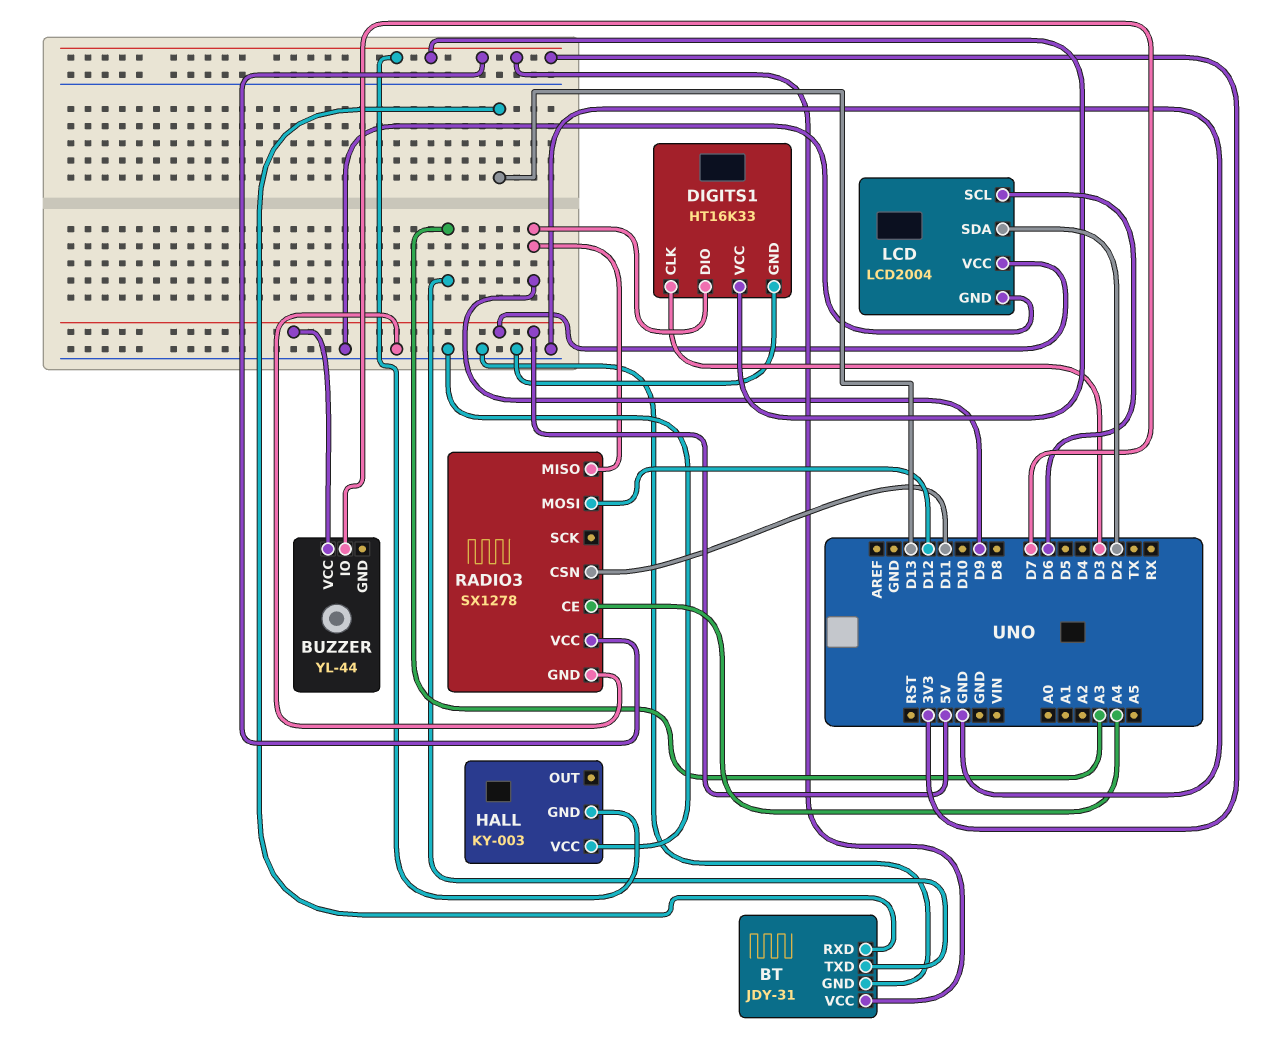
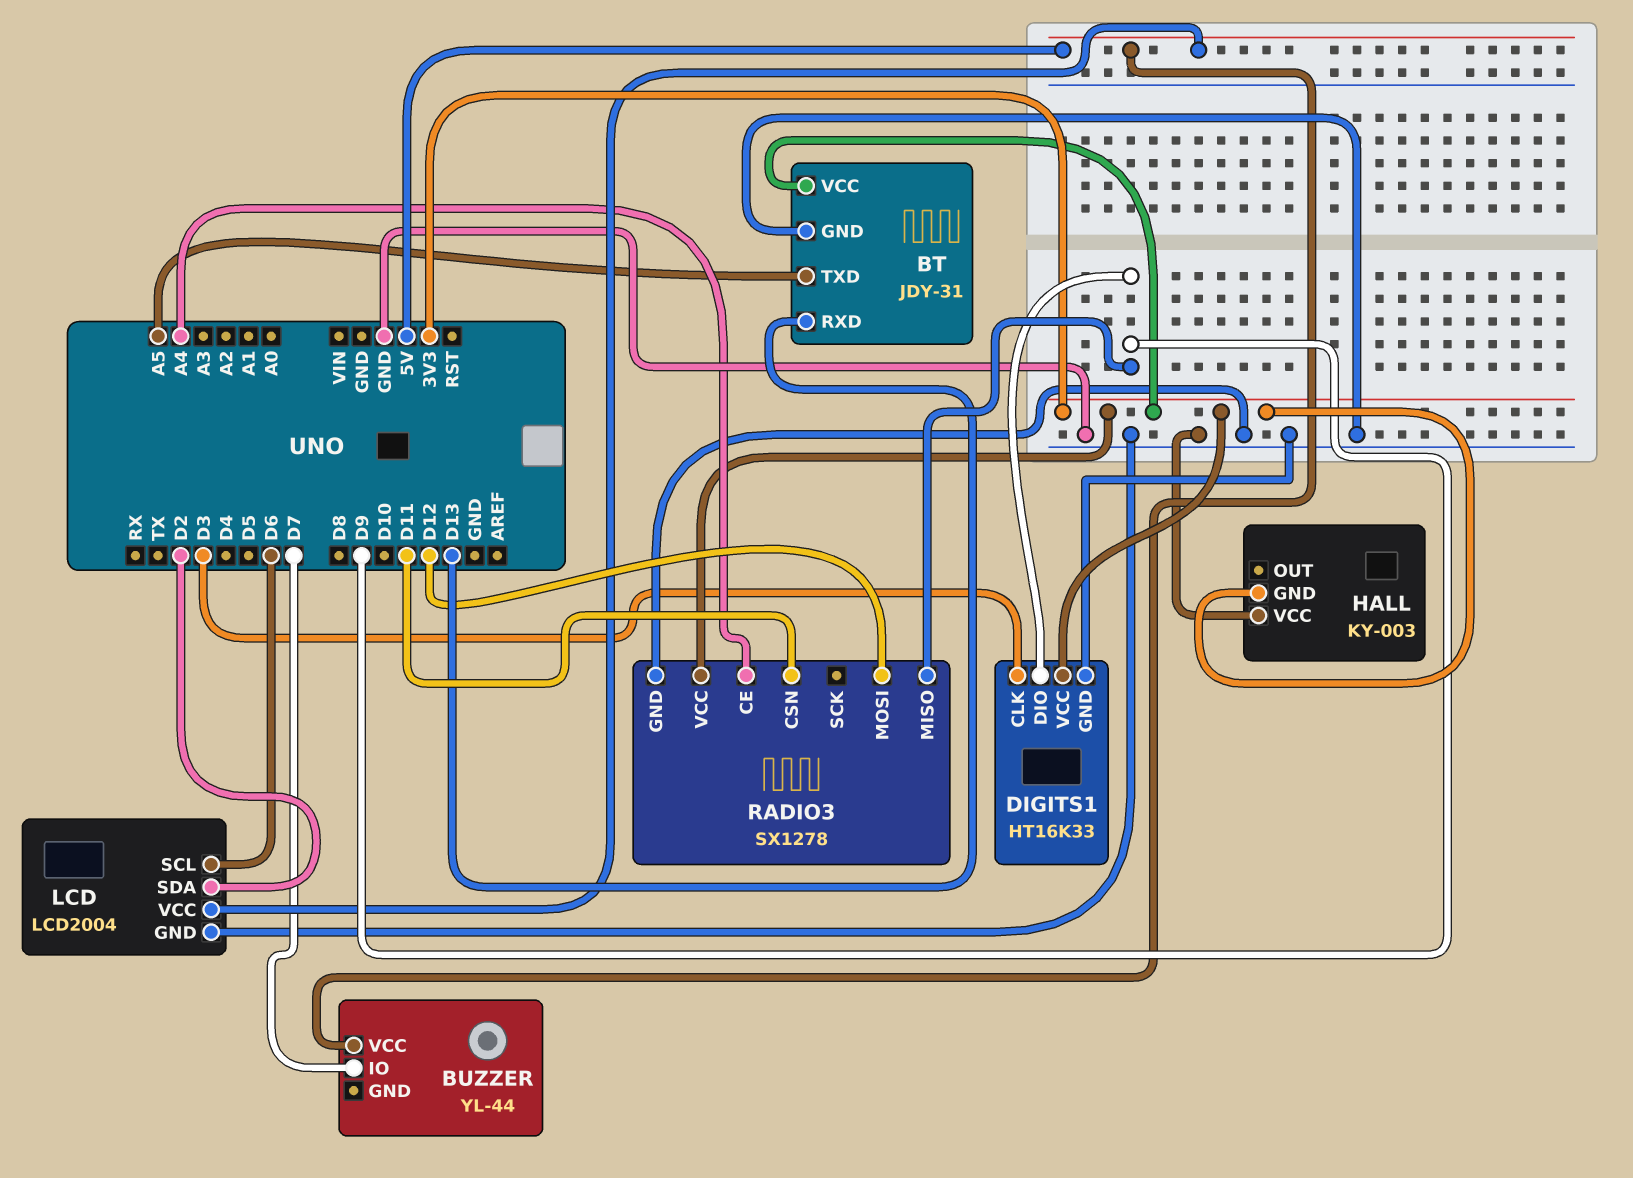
BT pin TXD: A3 -> A5

